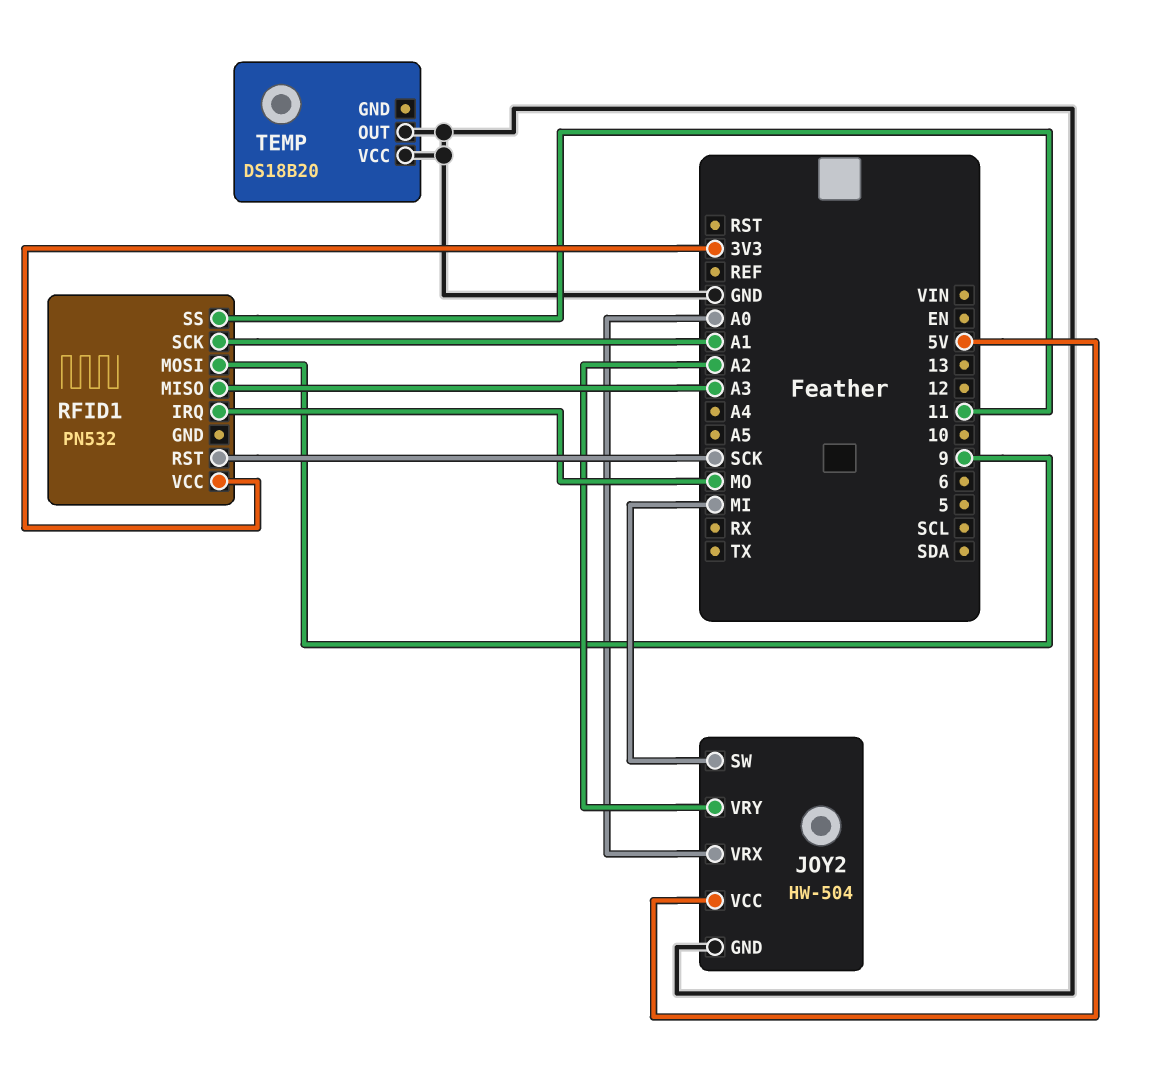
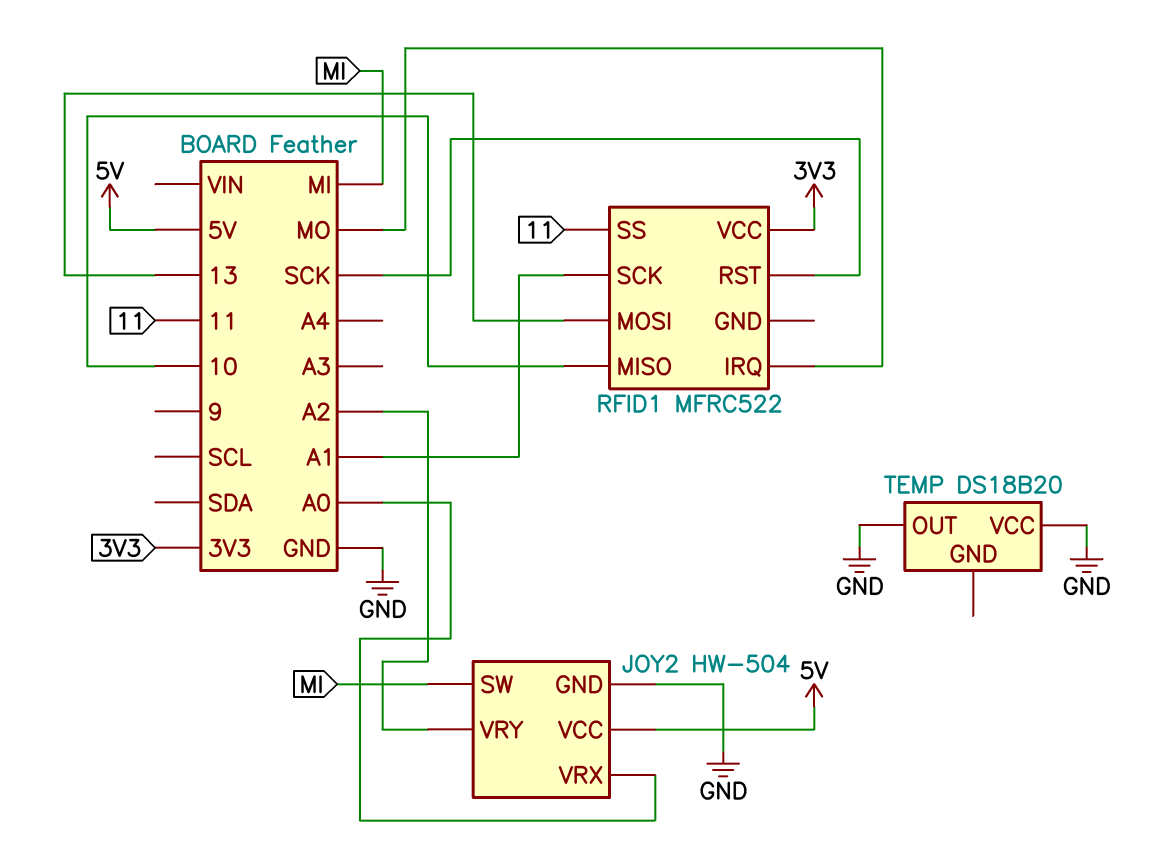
RFID1: PN532 -> MFRC522
RFID1 pin MISO: A3 -> 10
RFID1 pin MOSI: 9 -> 13

